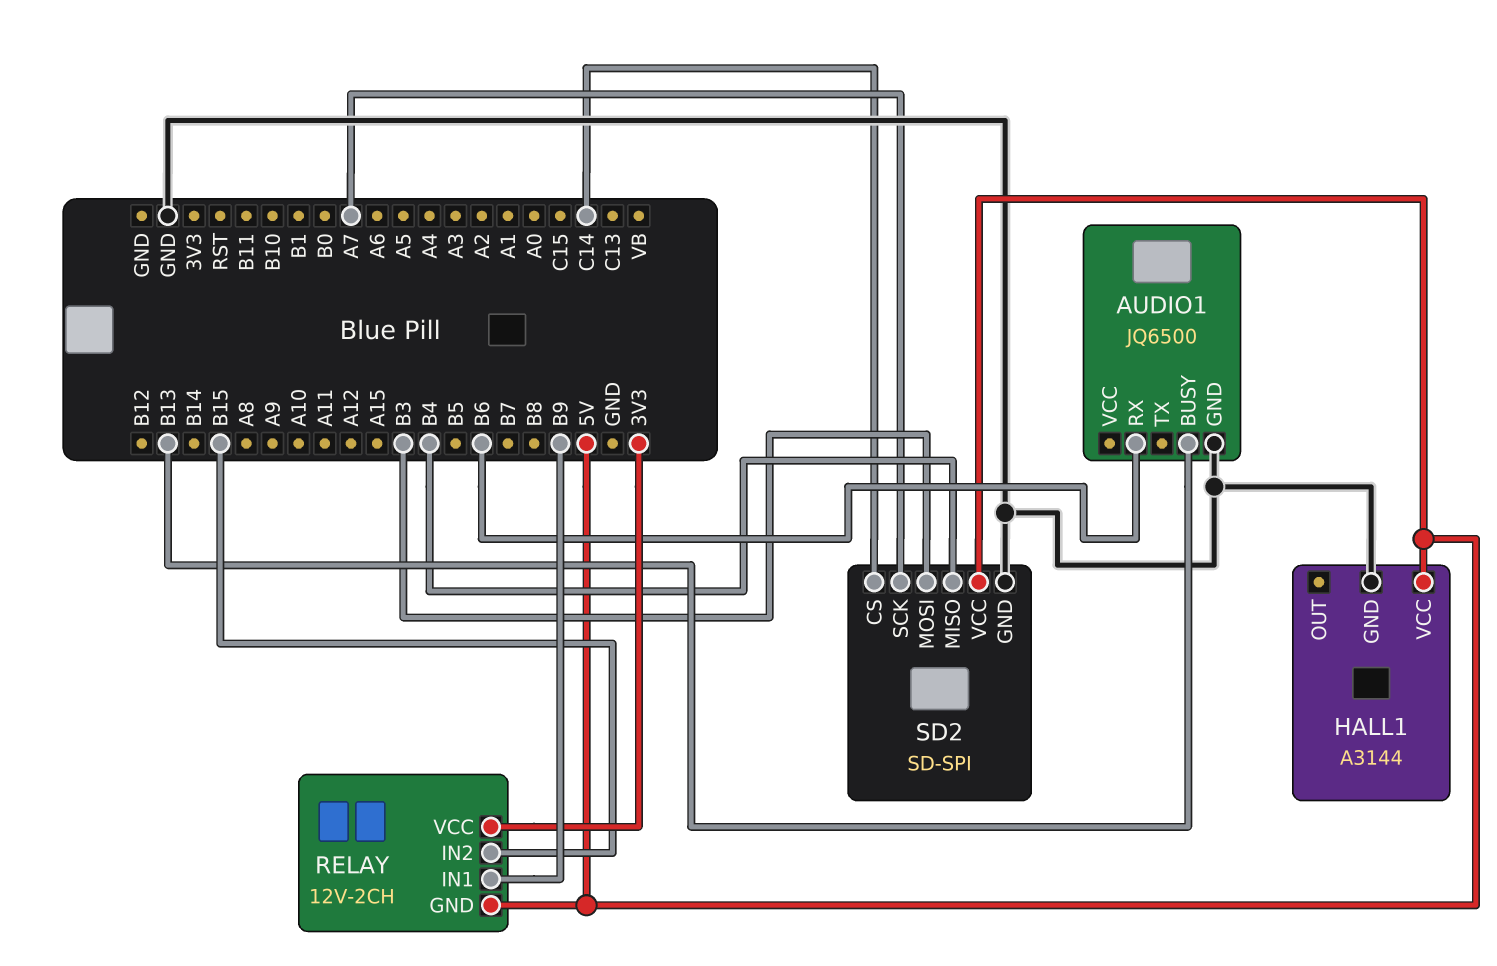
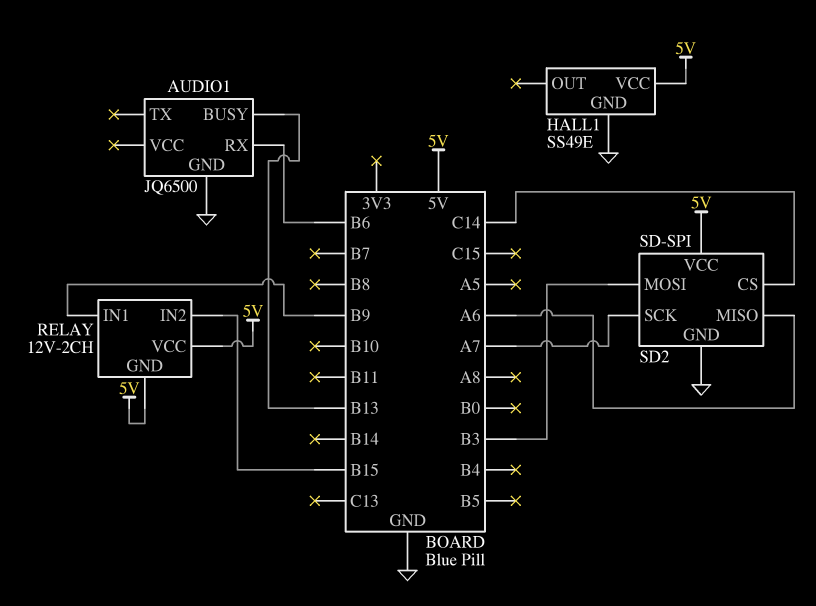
HALL1: A3144 -> SS49E
RELAY pin VCC: 3V3 -> 5V
SD2 pin MISO: B4 -> A6

